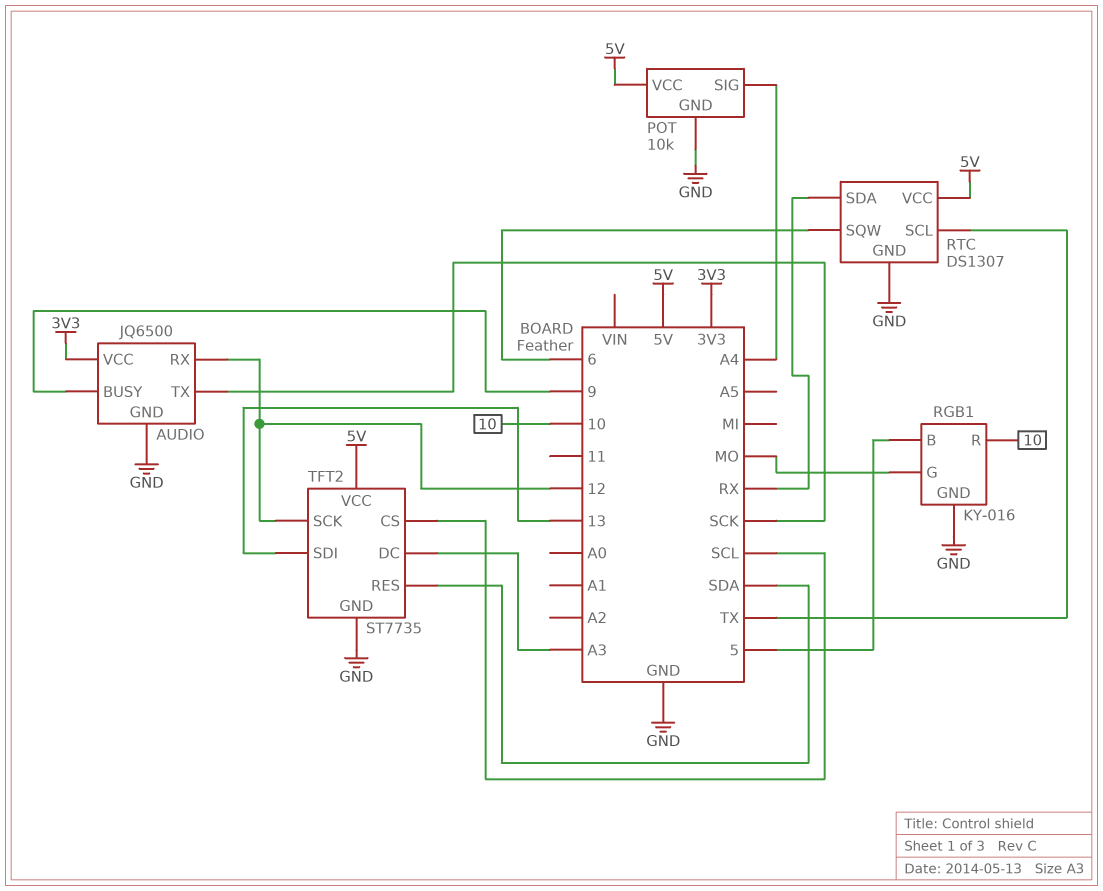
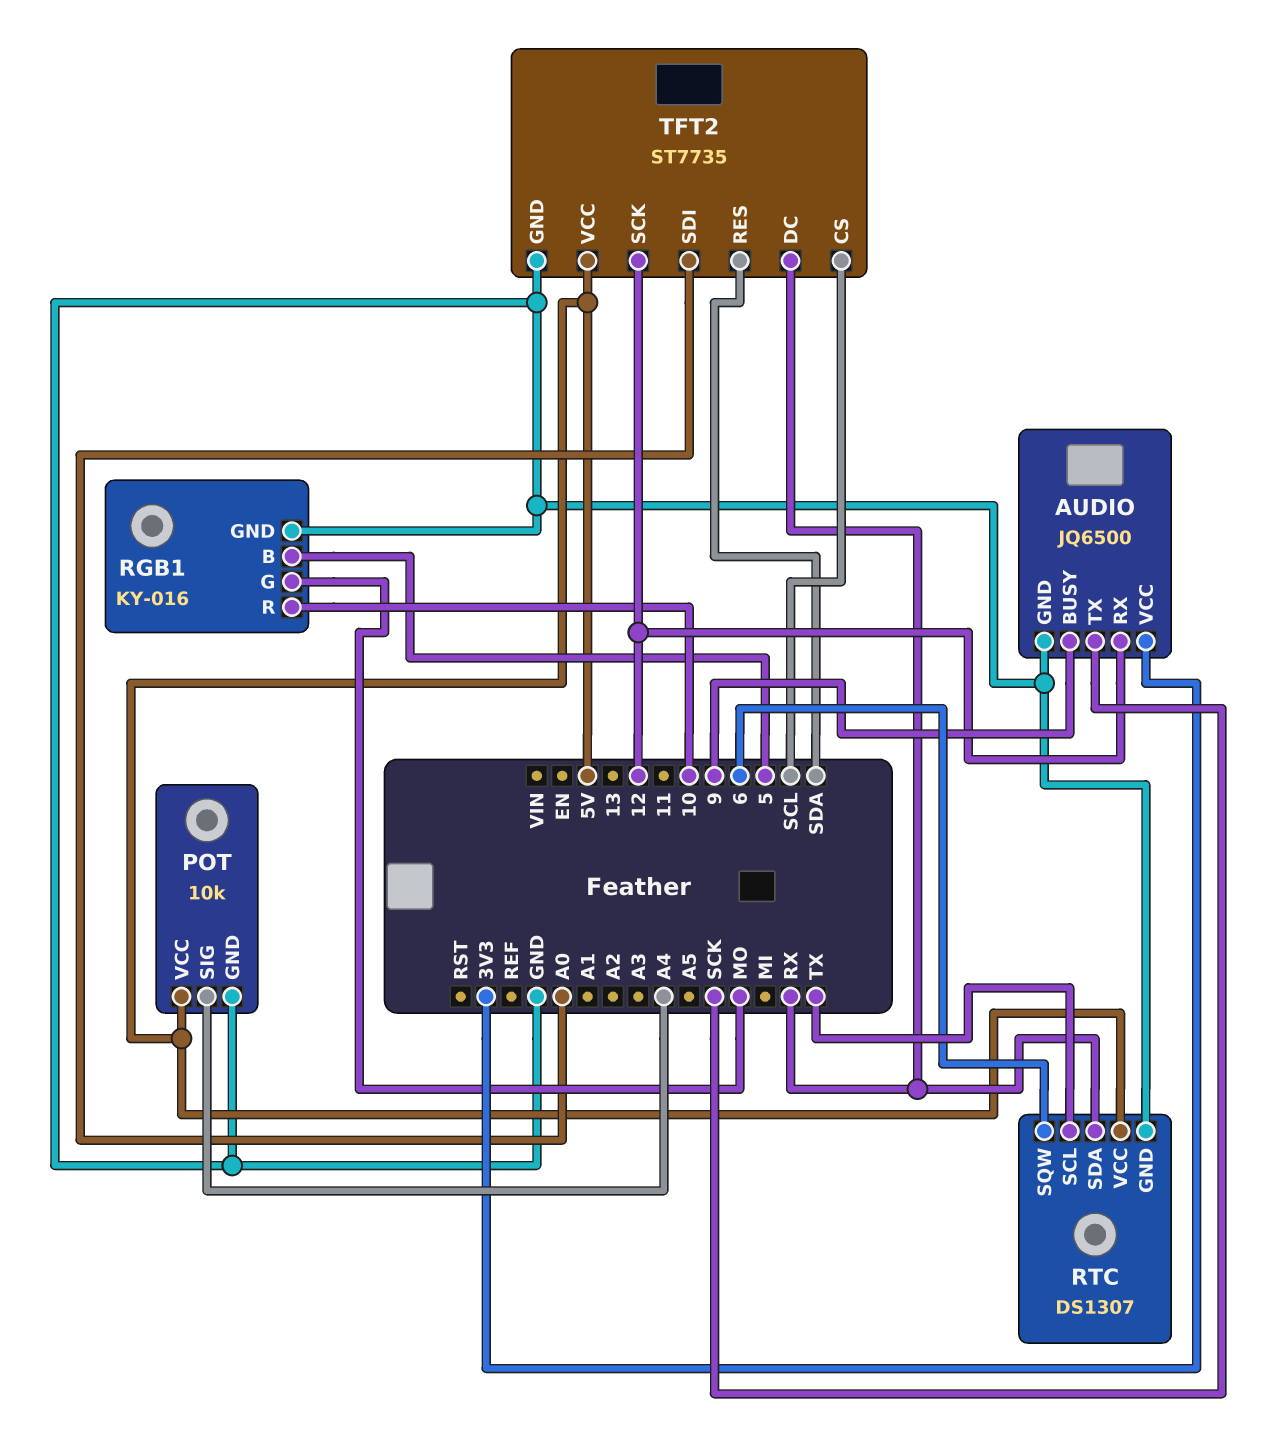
TFT2 pin DC: A3 -> RX
TFT2 pin SDI: 13 -> A0

